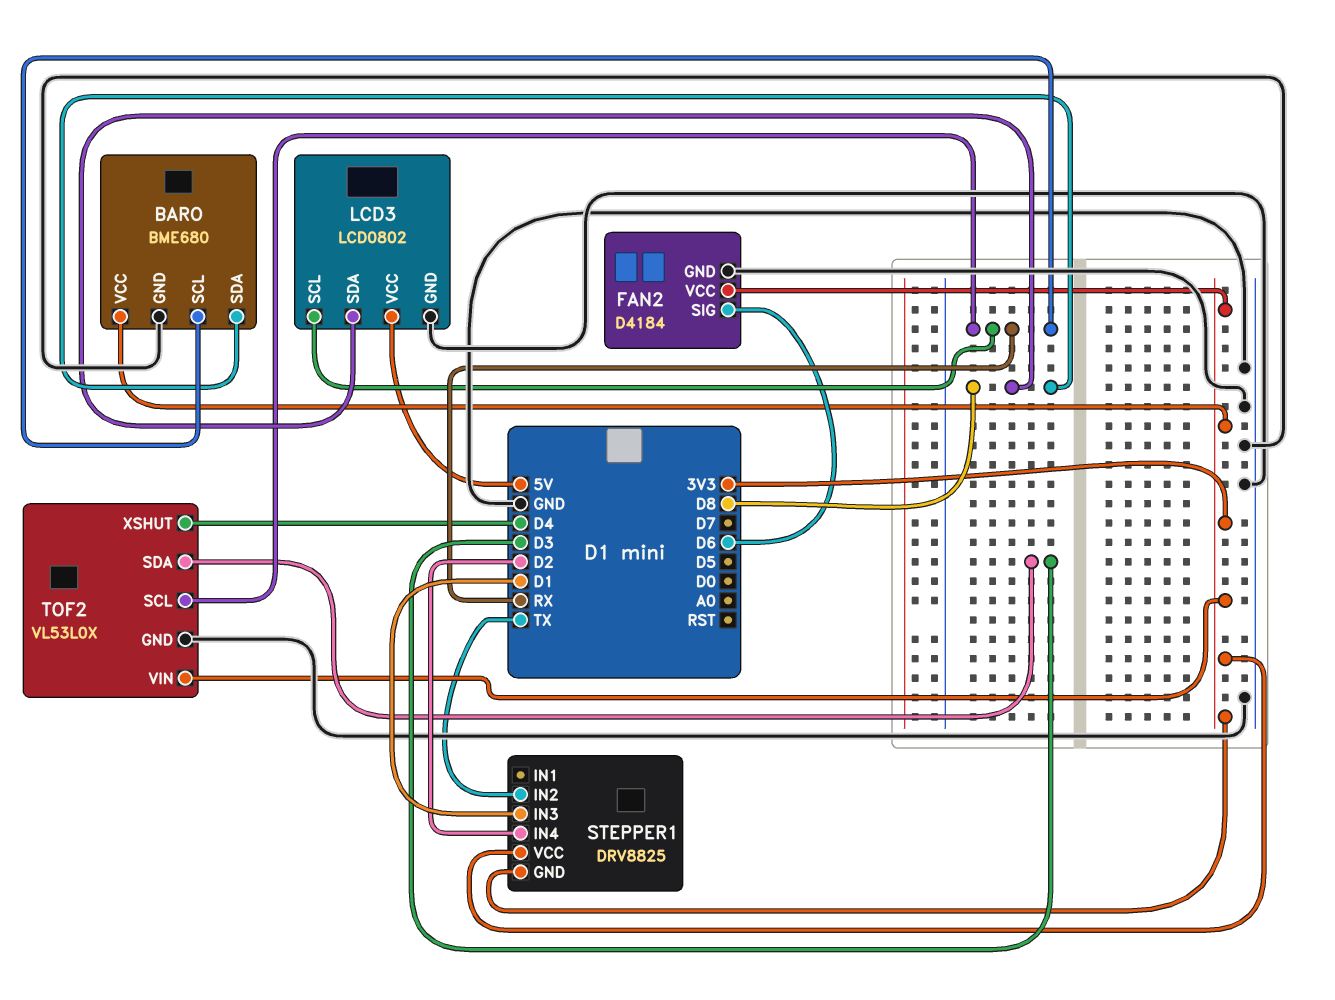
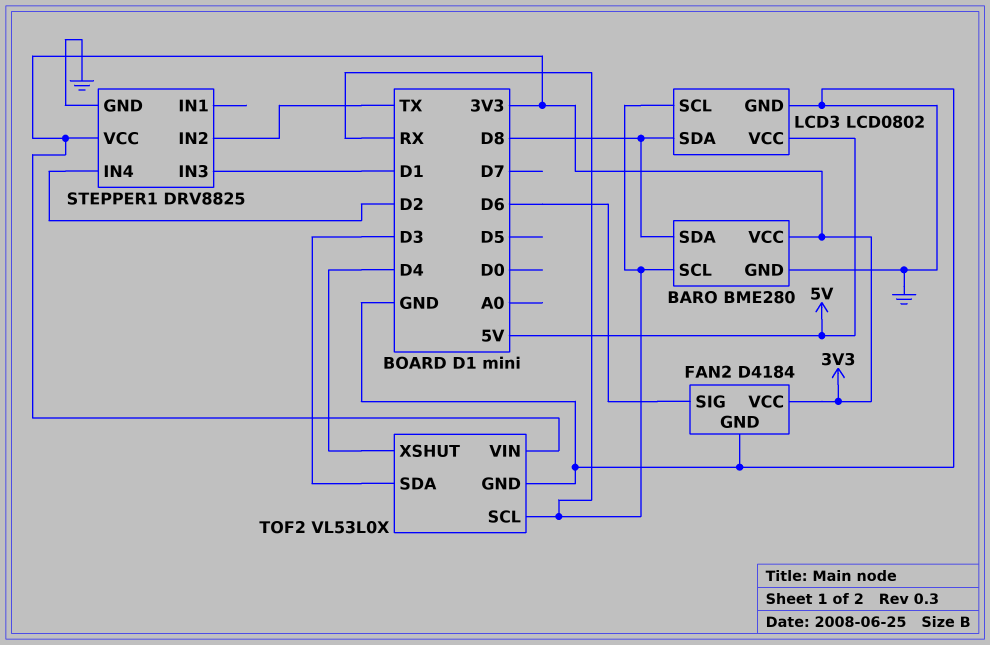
BARO: BME680 -> BME280
STEPPER1 pin GND: 3V3 -> GND

